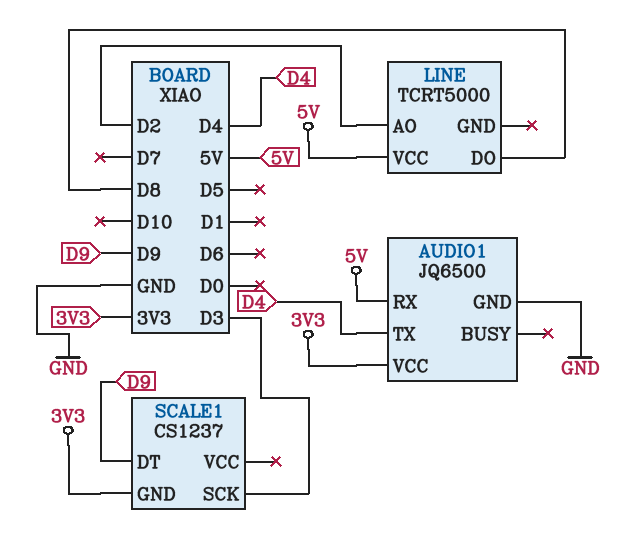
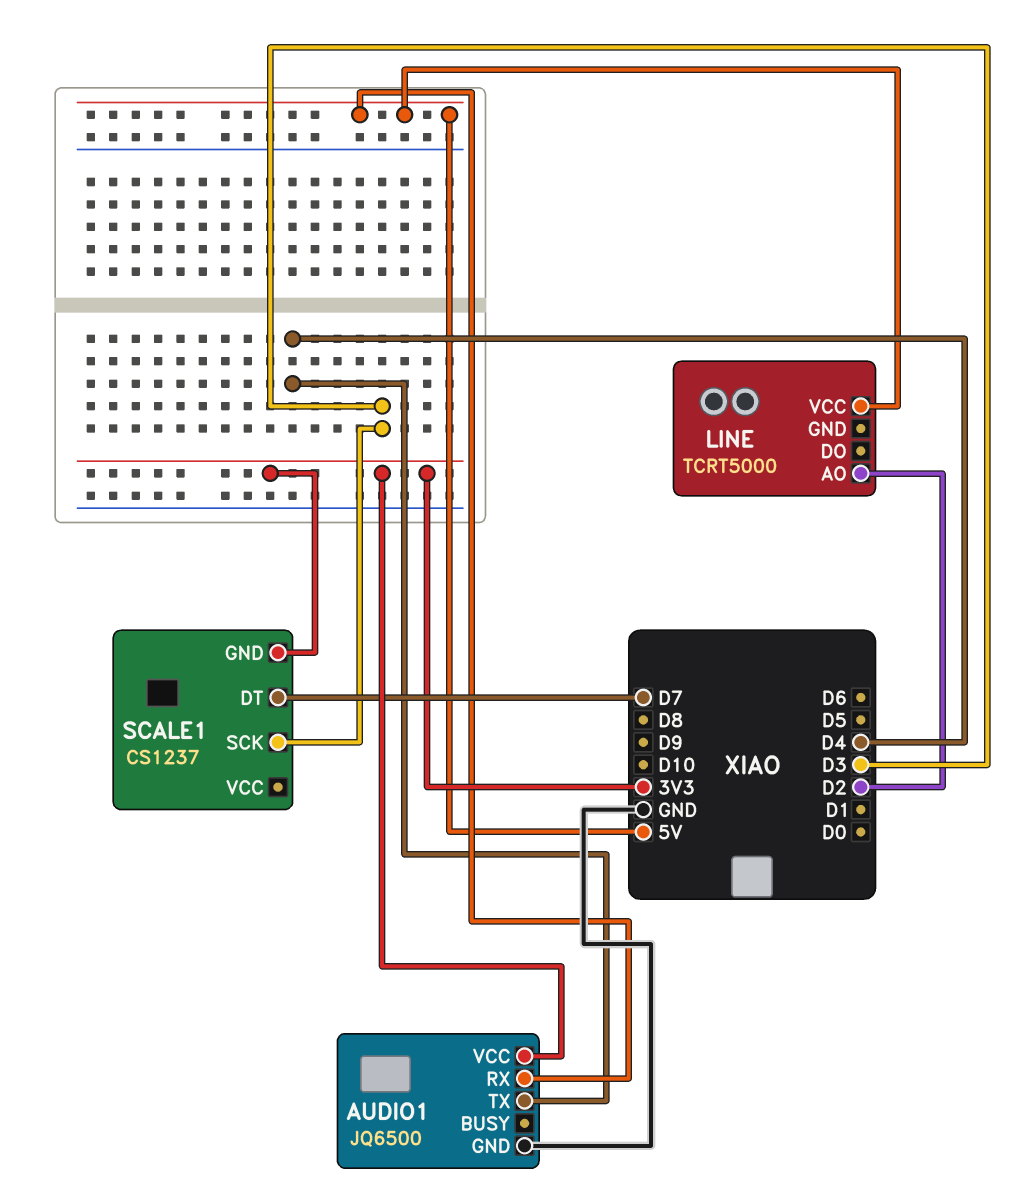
LINE pin DO: D8 -> none
SCALE1 pin DT: D9 -> D7

